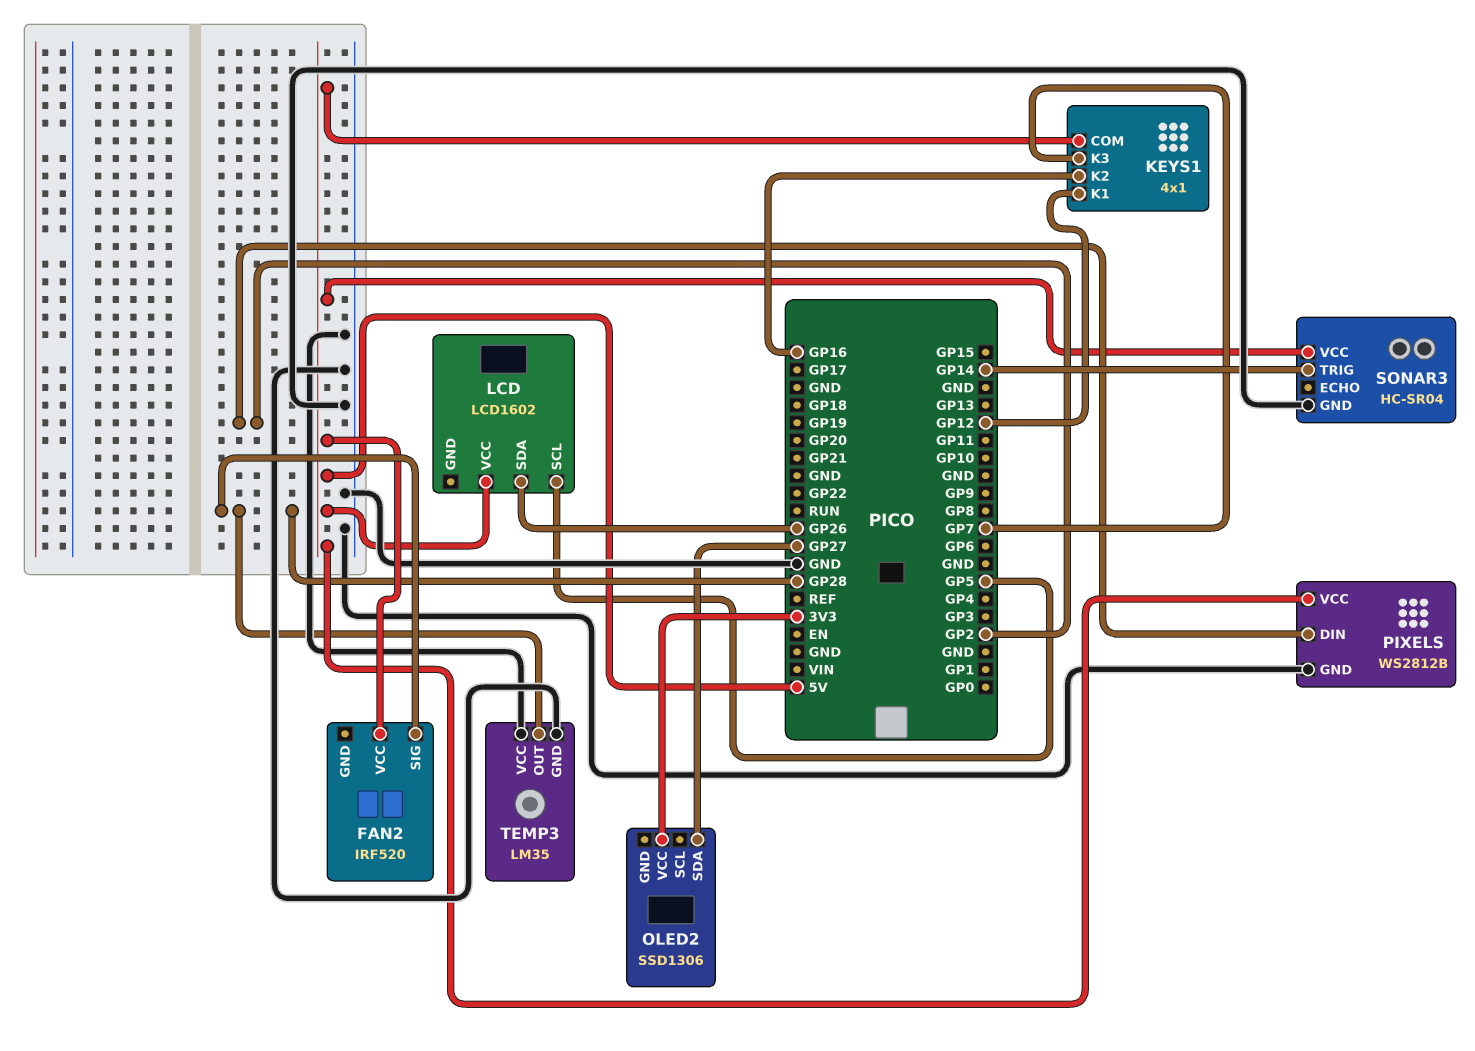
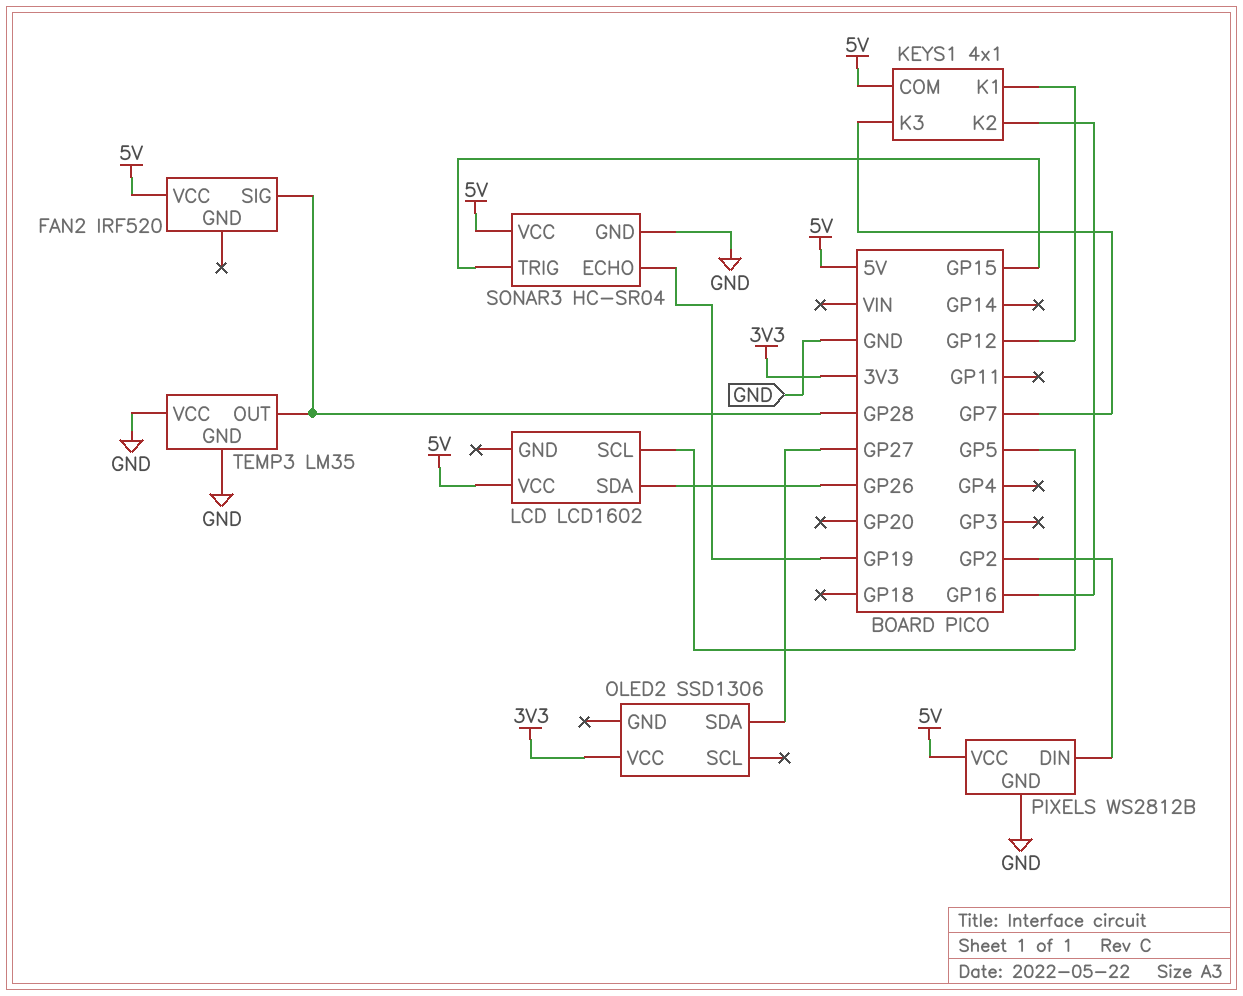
SONAR3 pin ECHO: none -> GP19
SONAR3 pin TRIG: GP14 -> GP15

